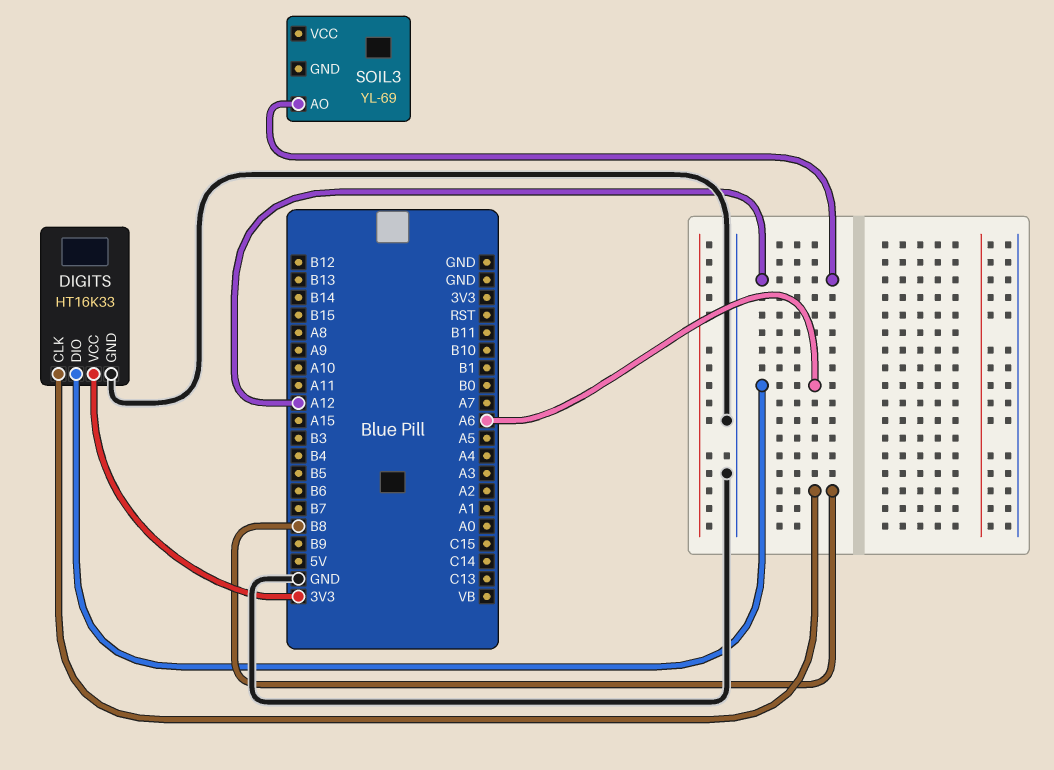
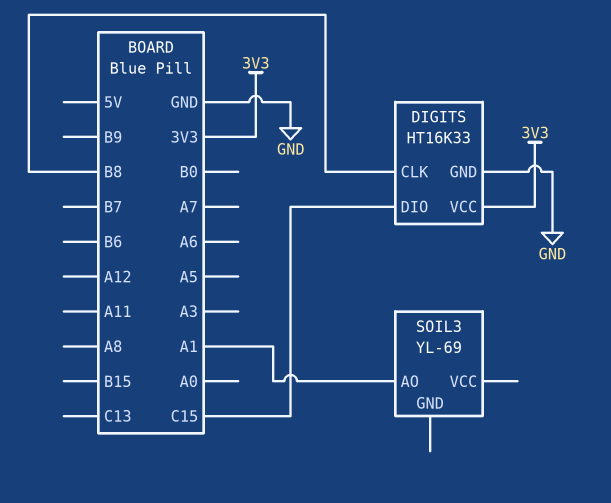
DIGITS pin DIO: A6 -> C15
SOIL3 pin AO: A12 -> A1

